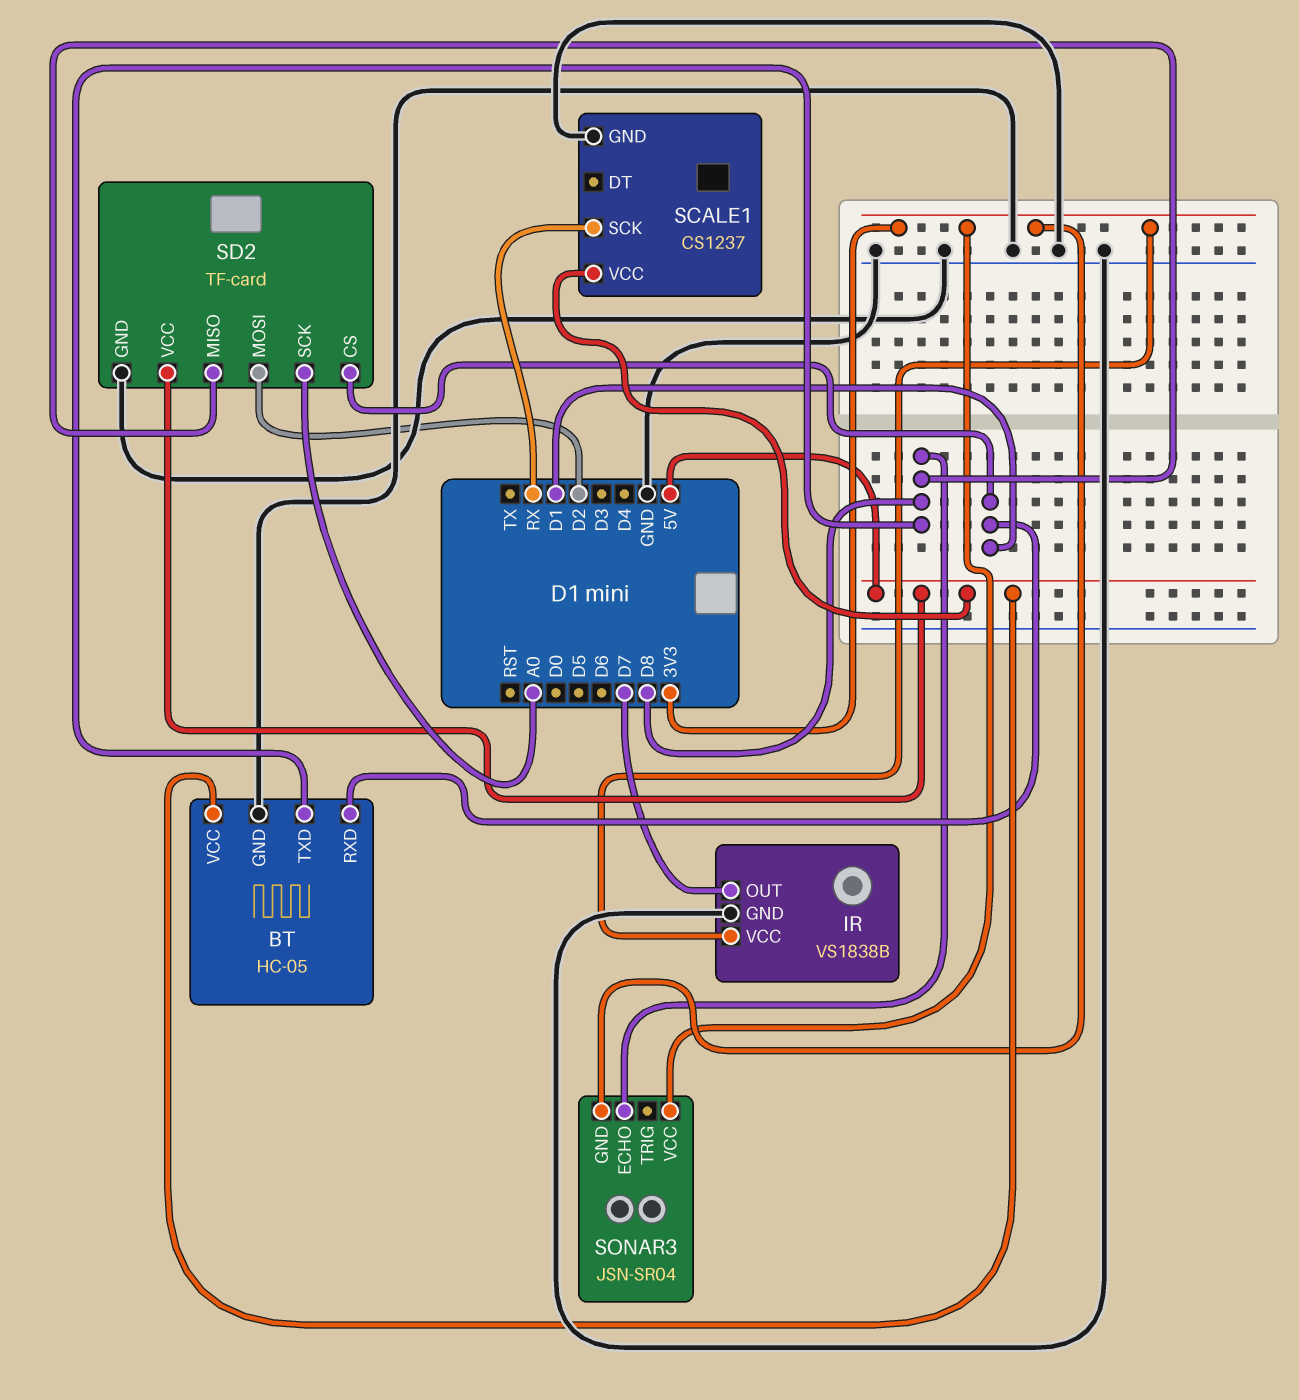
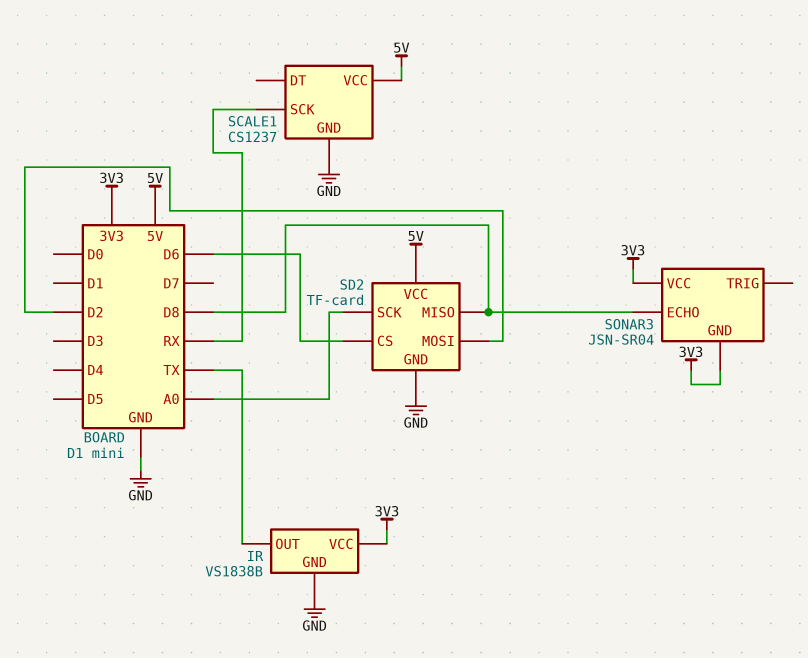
BT: HC-05 -> none
BT pin GND: GND -> none
BT pin RXD: D1 -> none
BT pin TXD: D8 -> none
BT pin VCC: 5V -> none
IR pin OUT: D7 -> TX
SD2 pin CS: D1 -> D6

